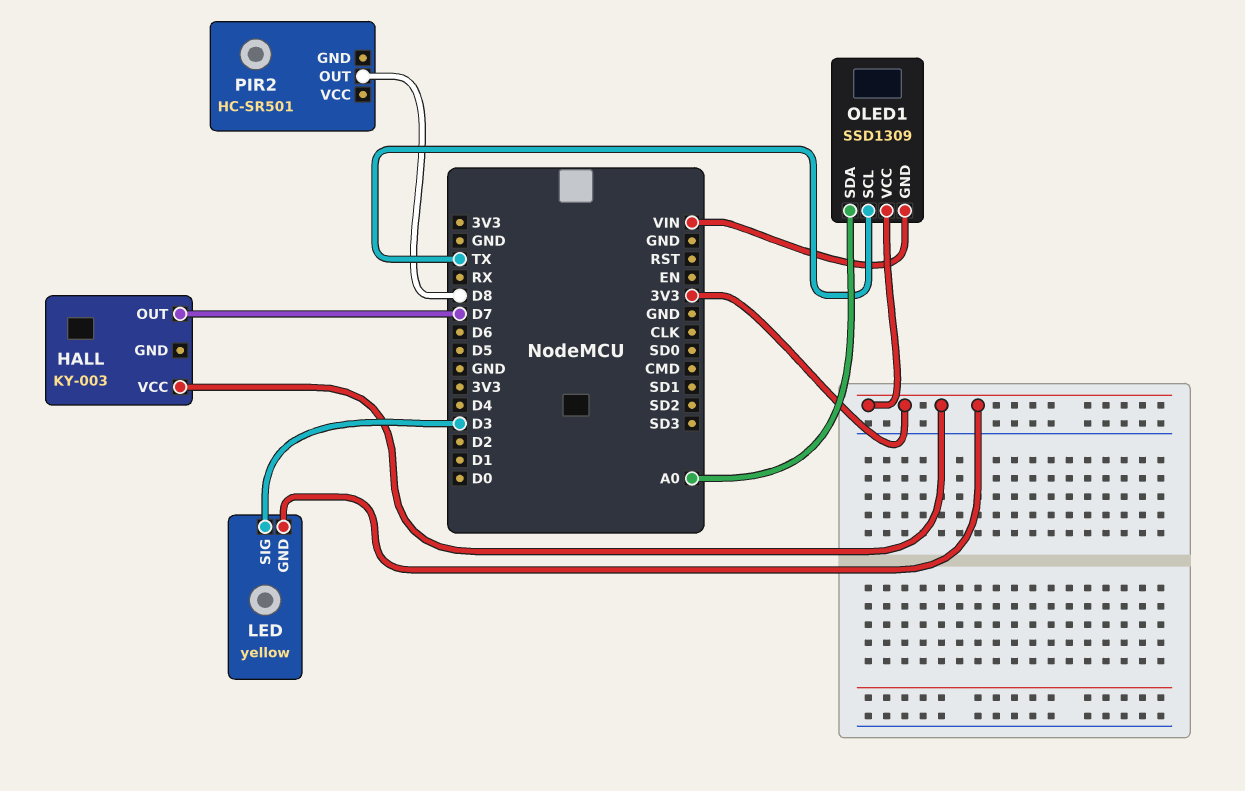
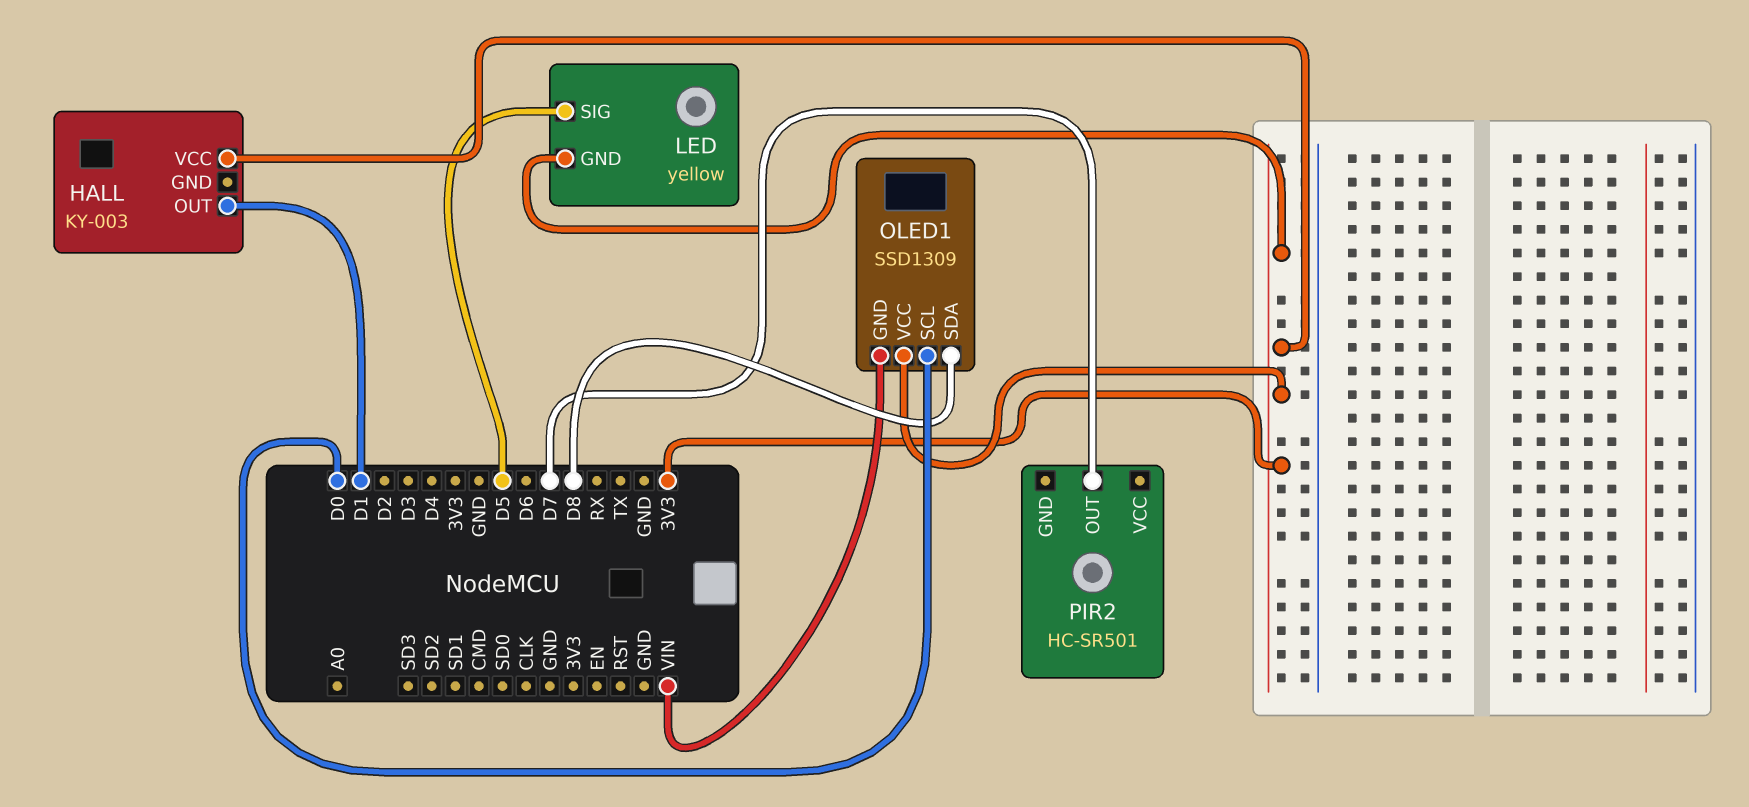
HALL pin OUT: D7 -> D1
LED pin SIG: D3 -> D5
OLED1 pin SCL: TX -> D0
OLED1 pin SDA: A0 -> D8
PIR2 pin OUT: D8 -> D7

